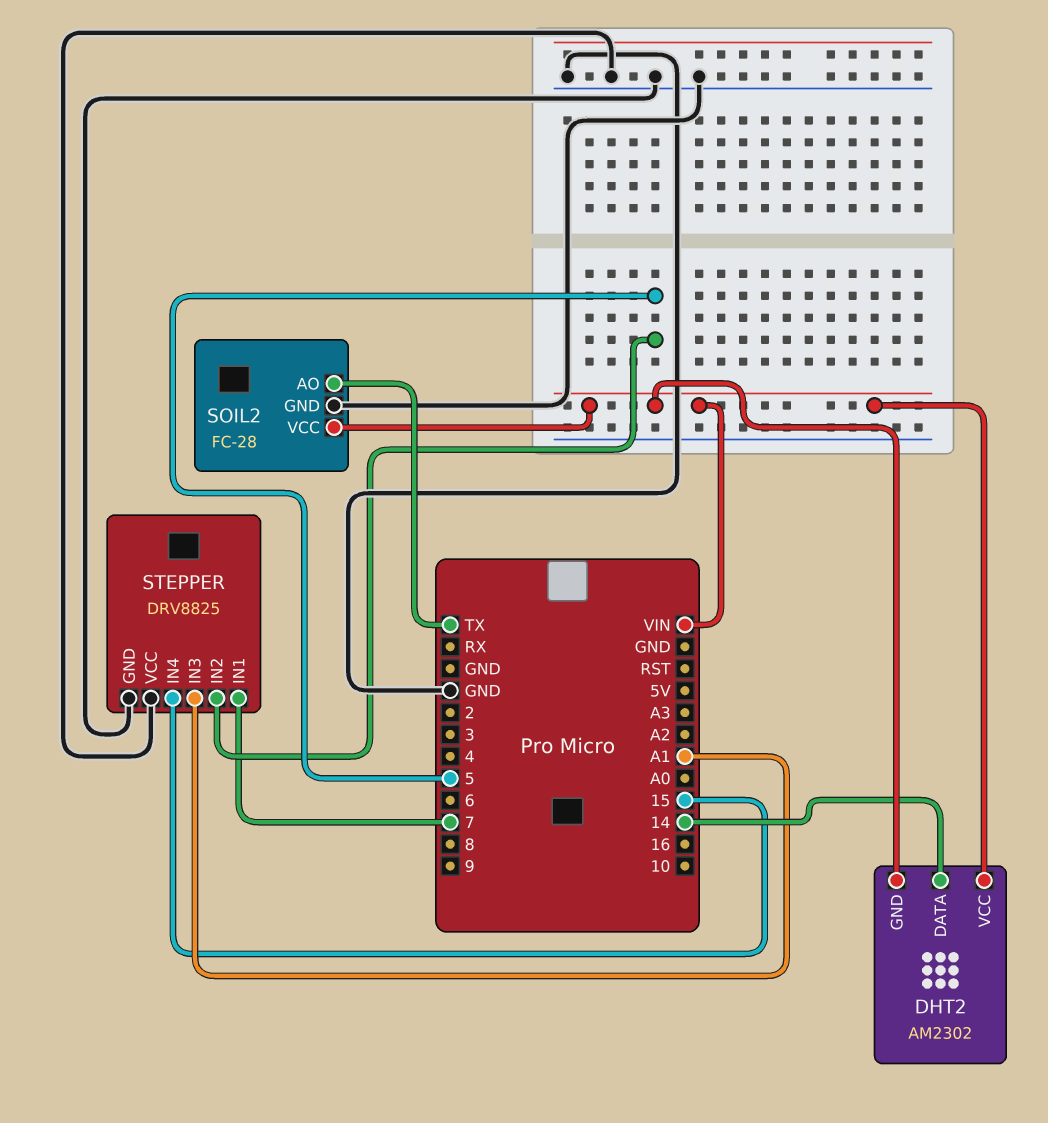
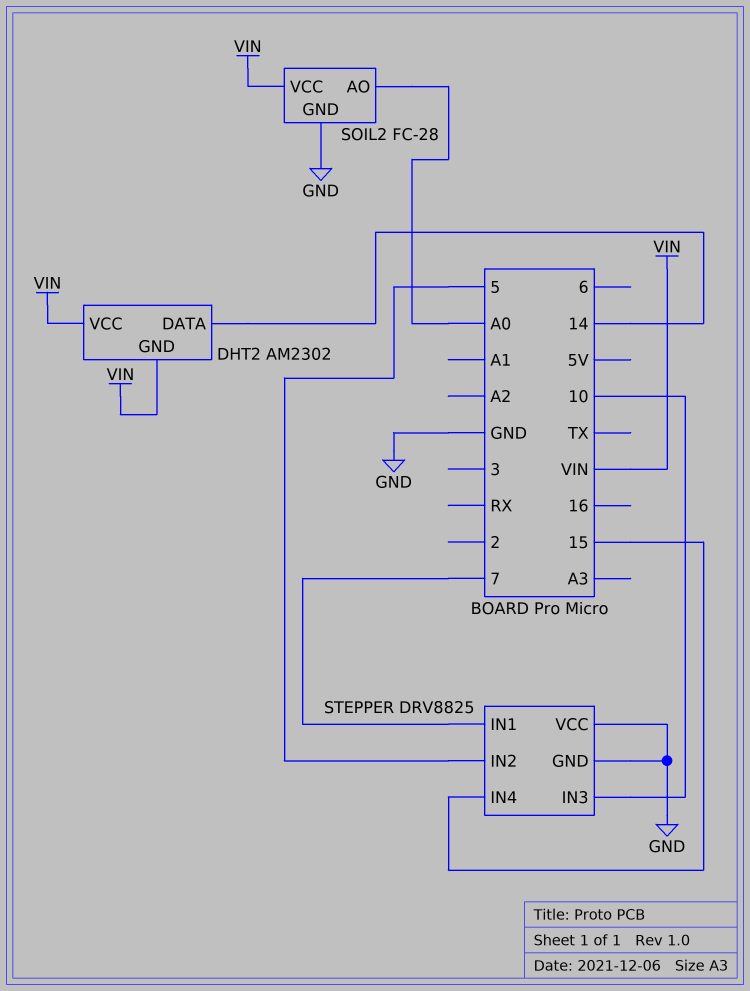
SOIL2 pin AO: TX -> A0
STEPPER pin IN3: A1 -> 10

